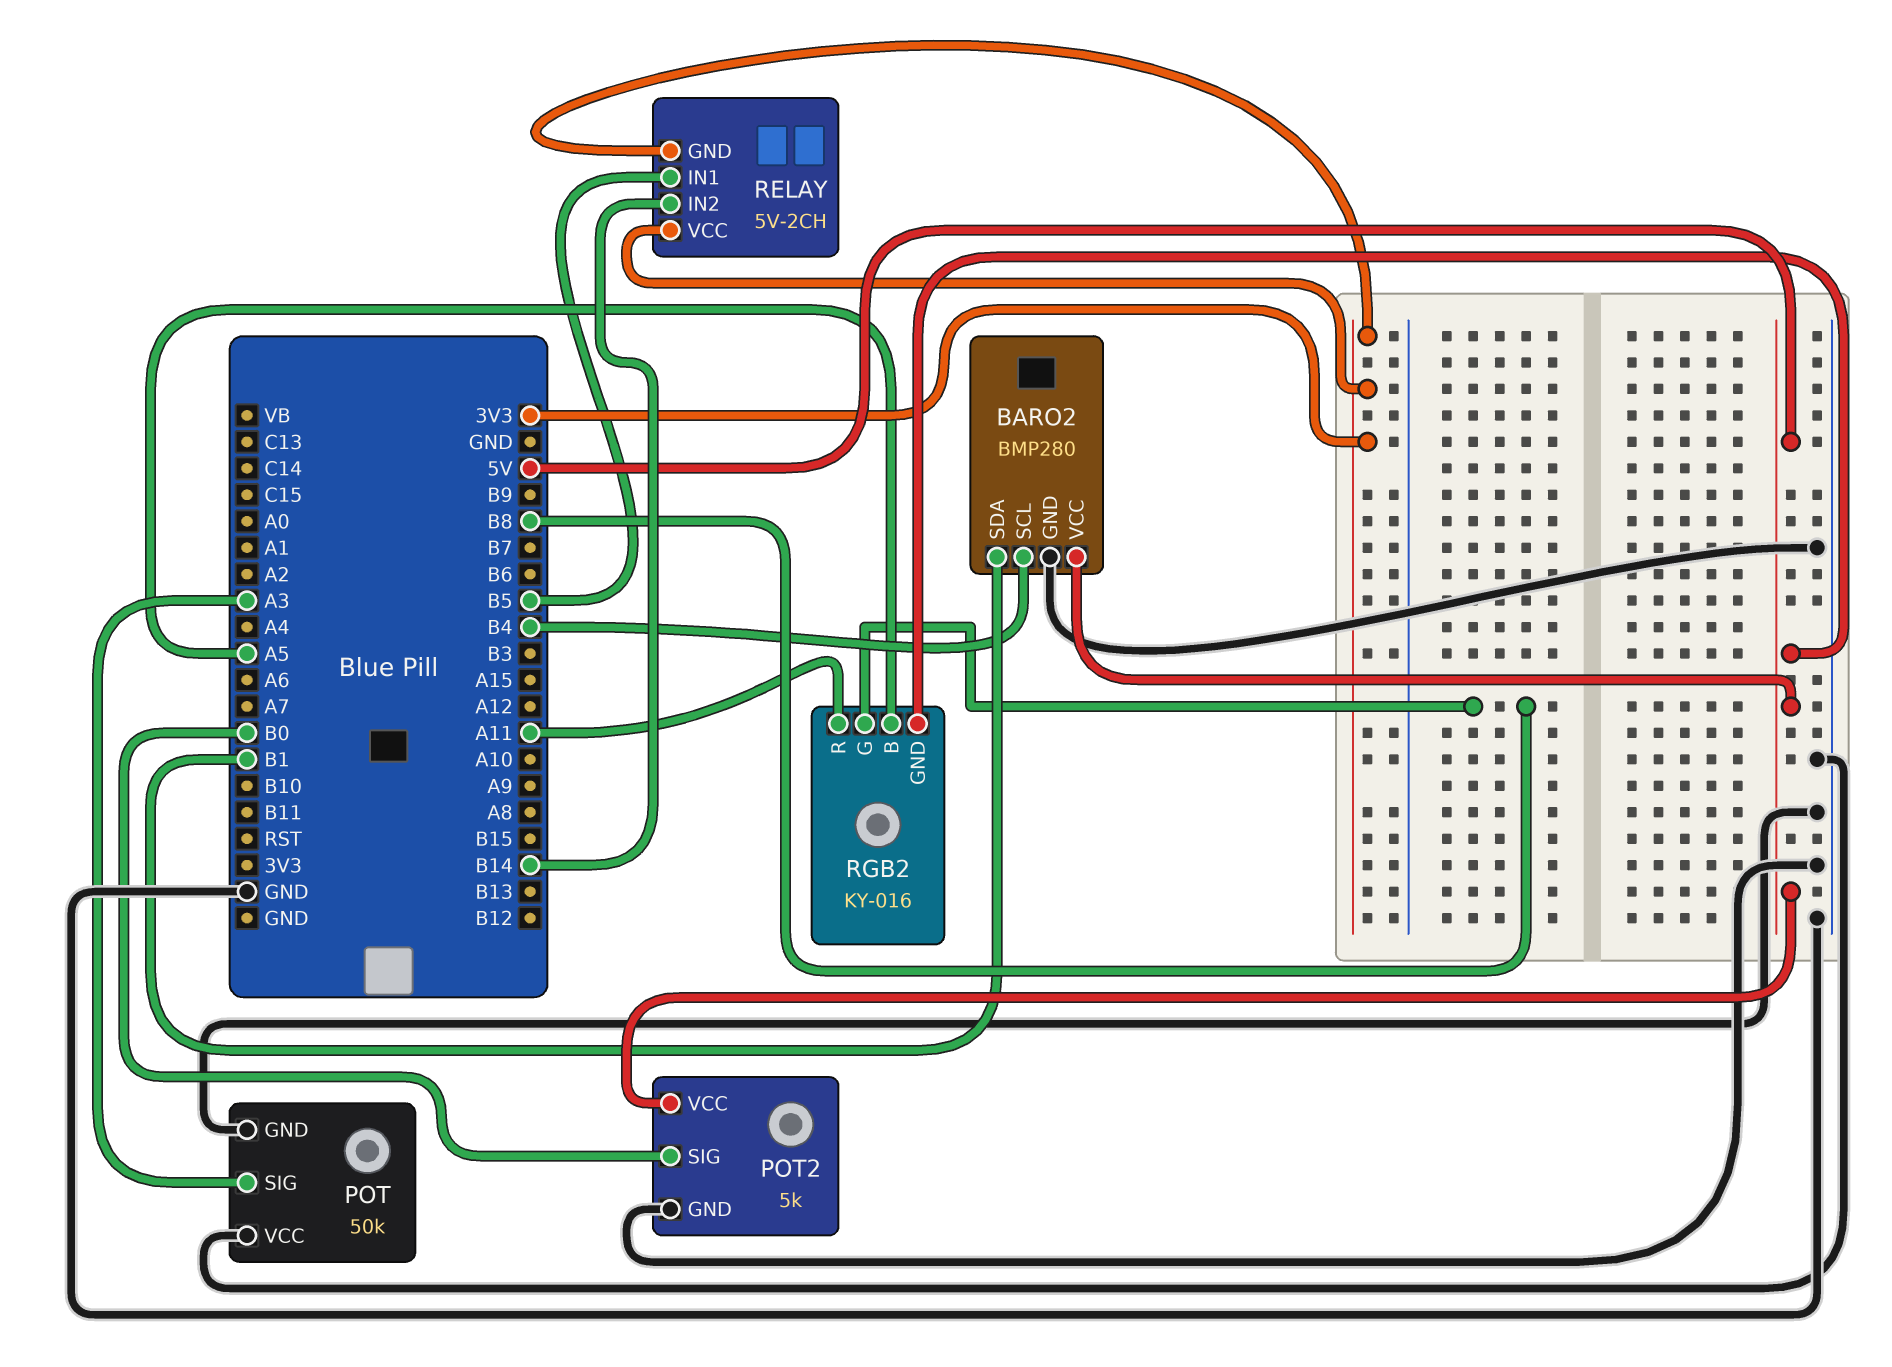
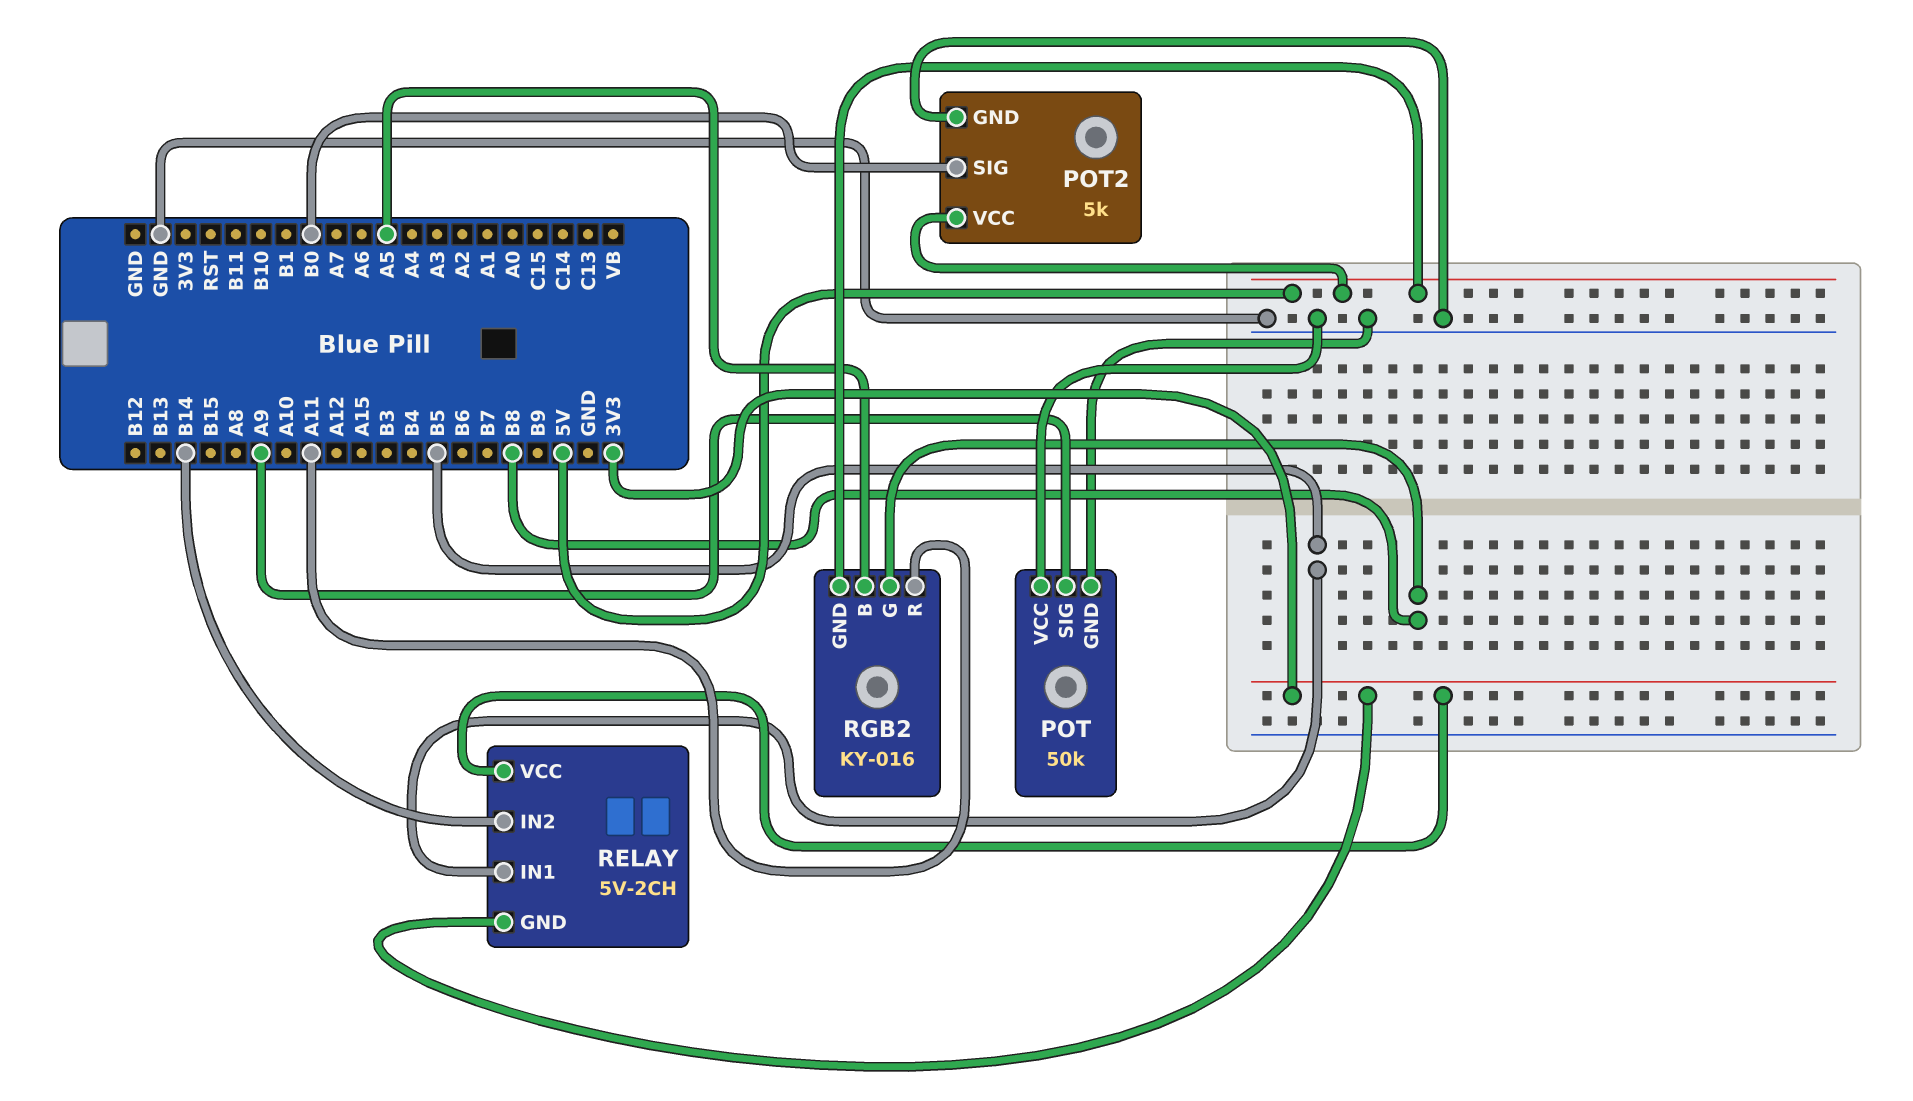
BARO2: BMP280 -> none
BARO2 pin GND: GND -> none
BARO2 pin SCL: B4 -> none
BARO2 pin SDA: B1 -> none
BARO2 pin VCC: 5V -> none
POT pin SIG: A3 -> A9

